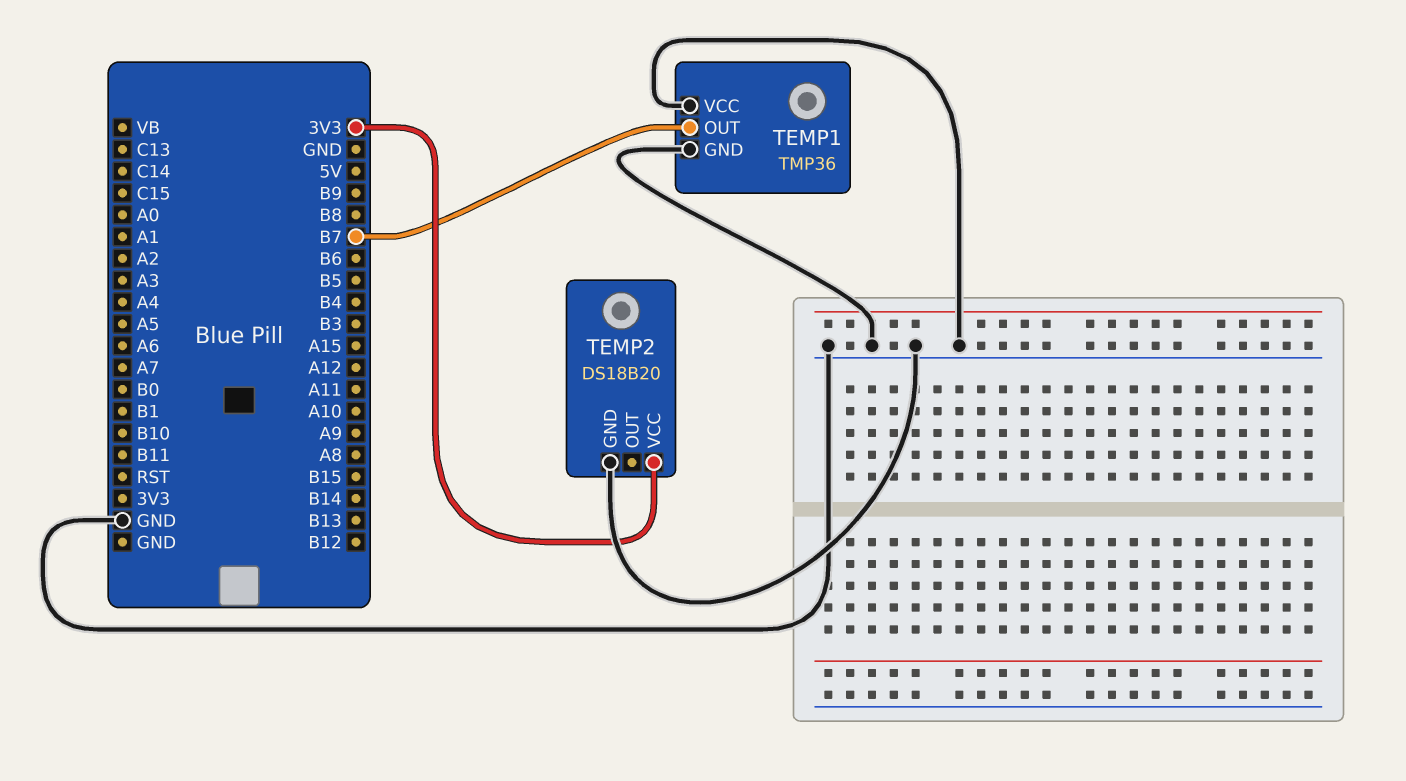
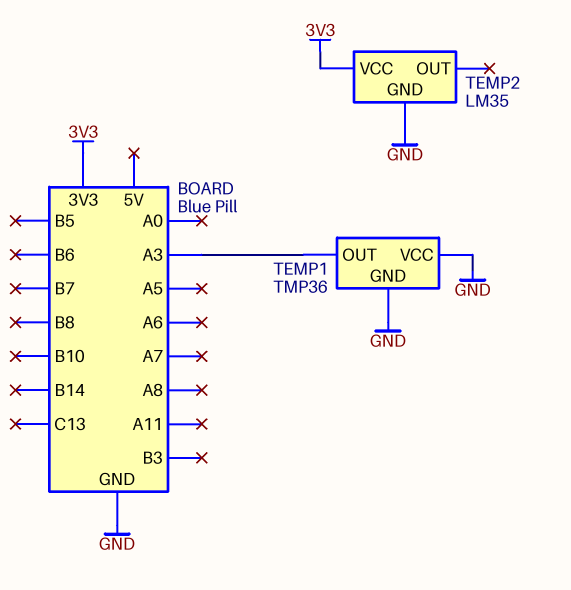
TEMP1 pin OUT: B7 -> A3
TEMP2: DS18B20 -> LM35

